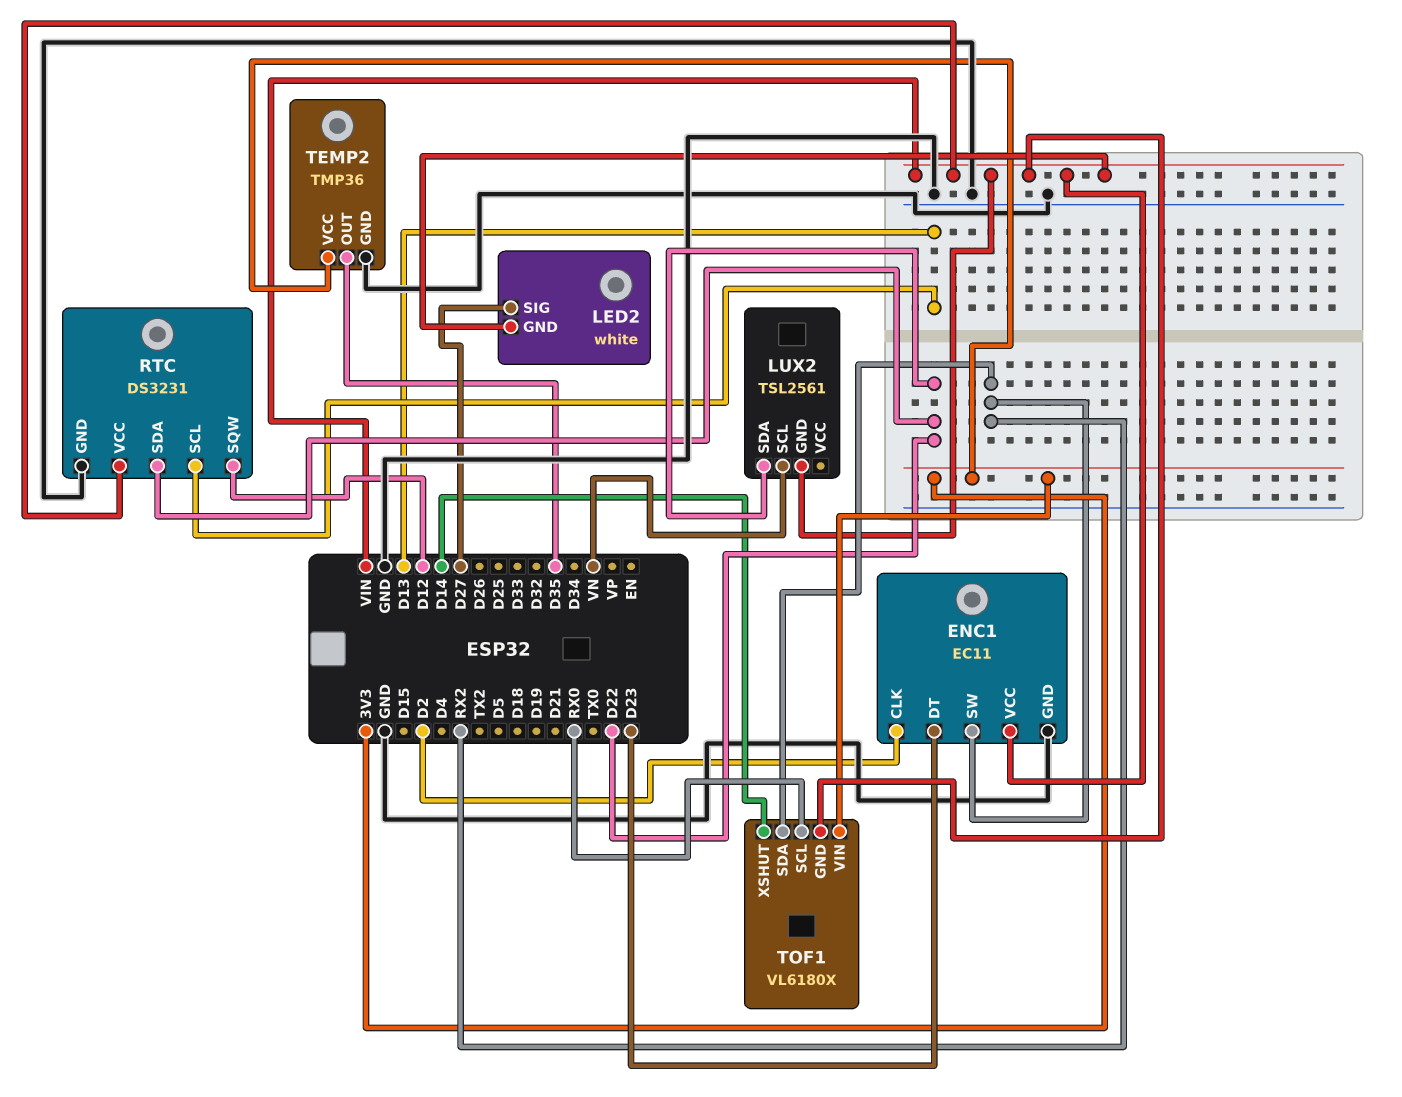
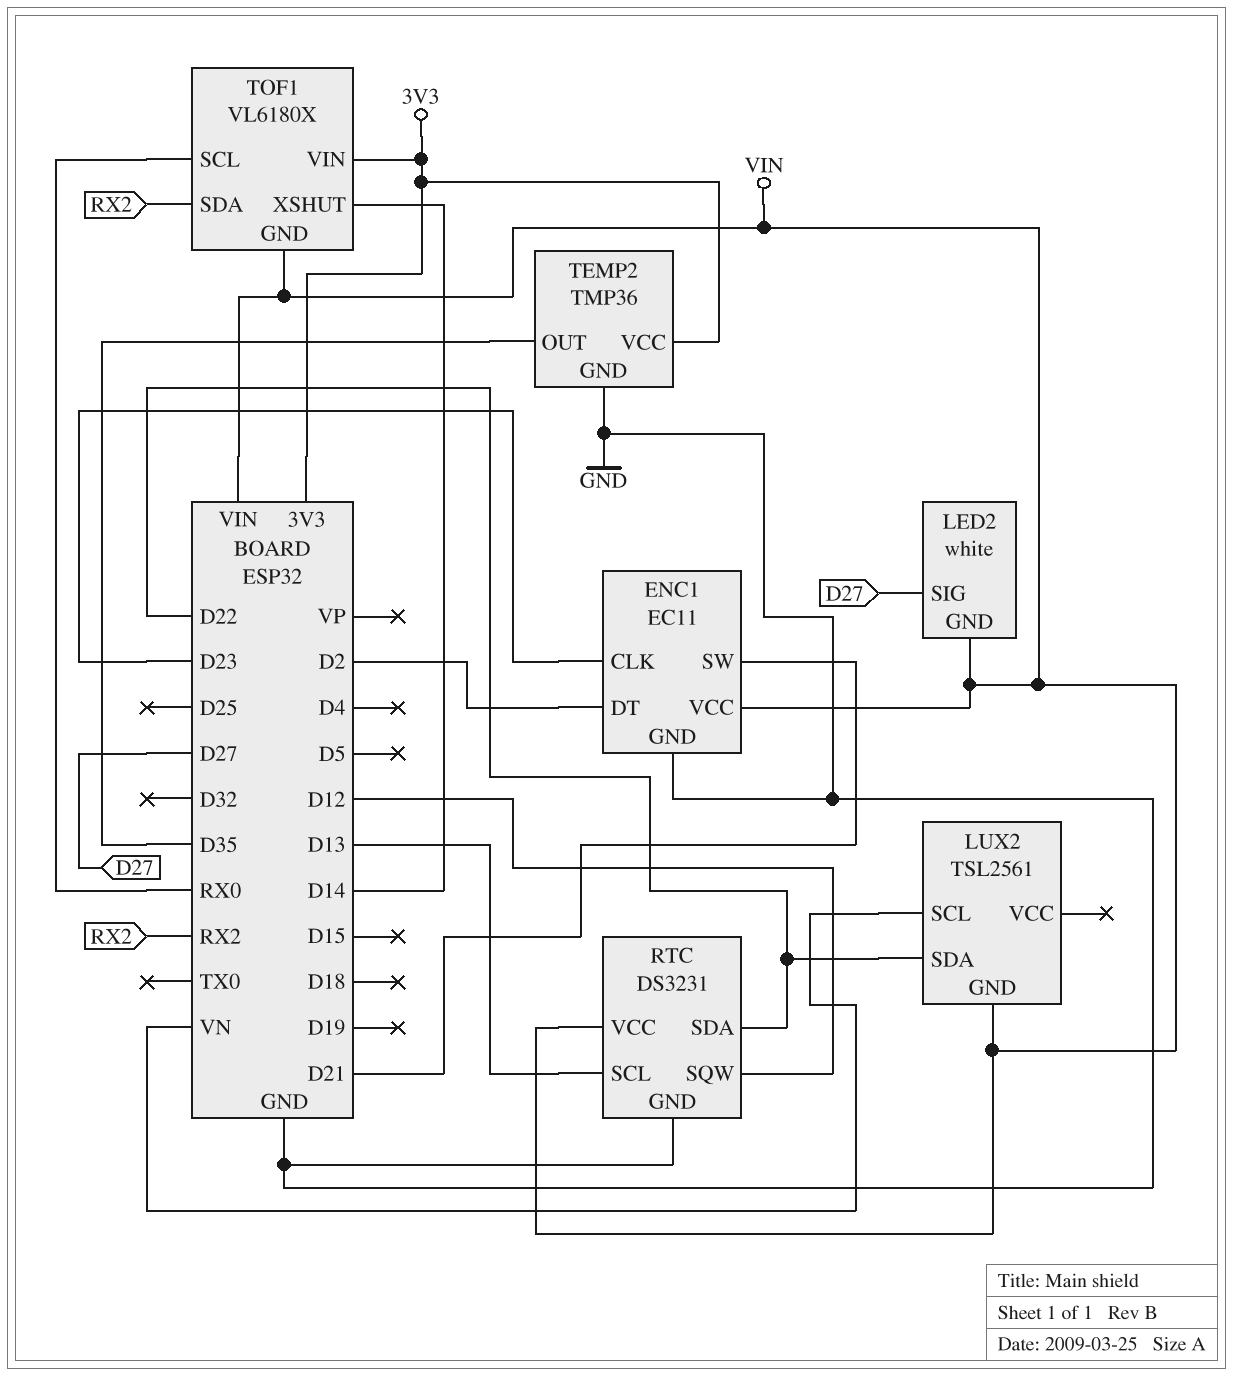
ENC1 pin CLK: D2 -> D23
ENC1 pin DT: D23 -> D2
ENC1 pin SW: RX2 -> D21

